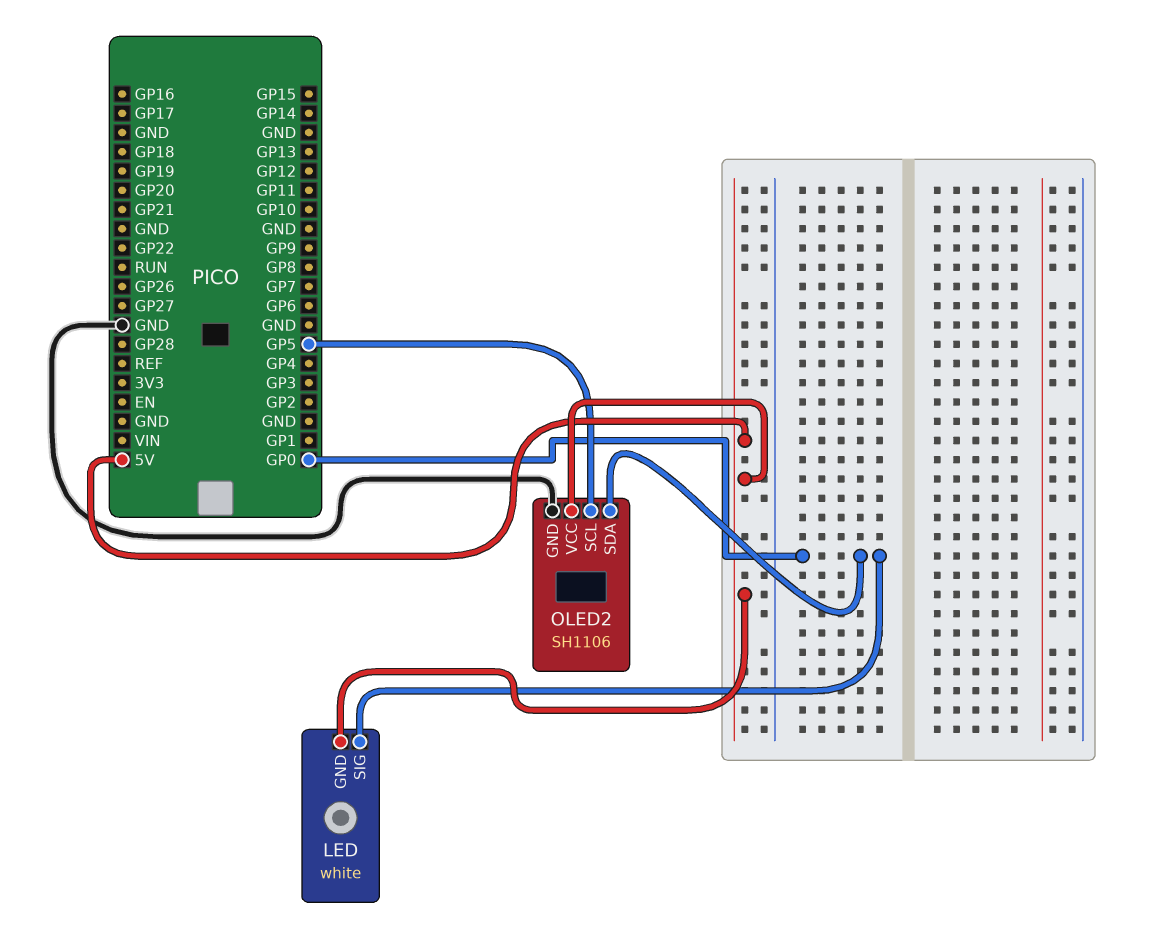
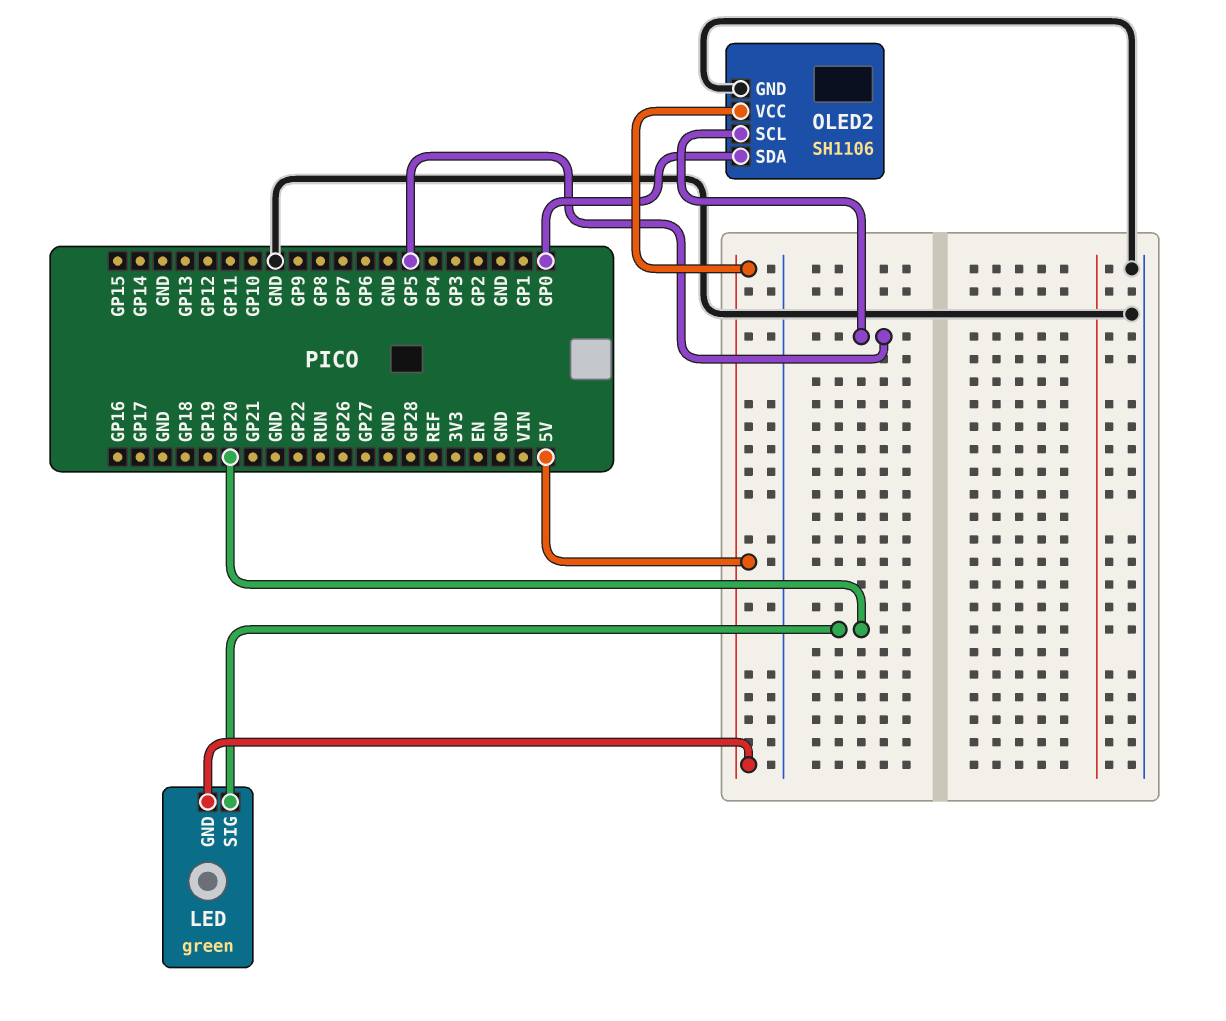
LED: white -> green
LED pin SIG: GP0 -> GP20

